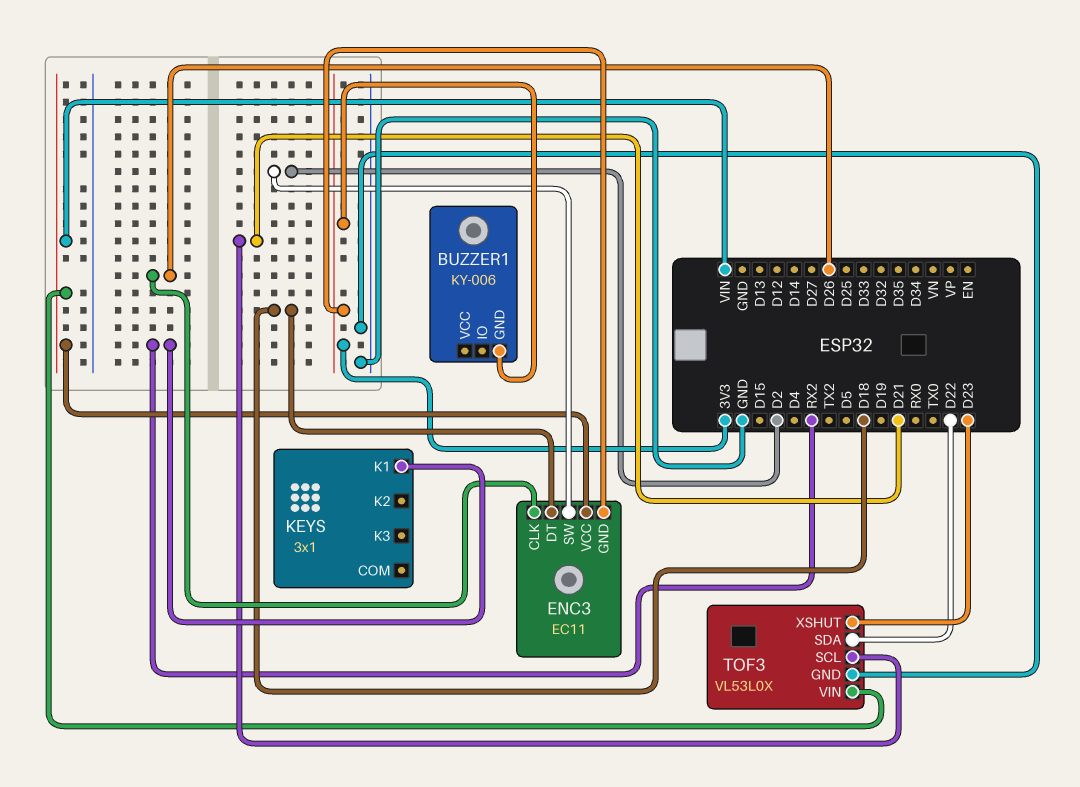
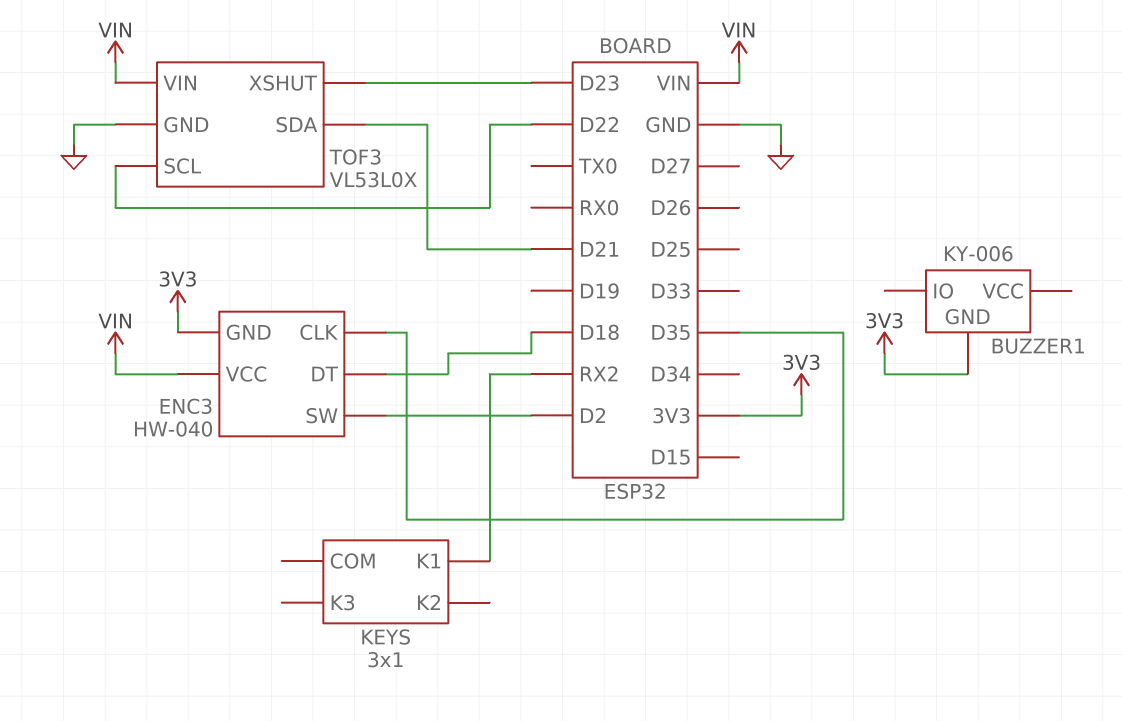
ENC3: EC11 -> HW-040
ENC3 pin CLK: D26 -> D35
TOF3 pin SCL: D21 -> D22
TOF3 pin SDA: D22 -> D21

